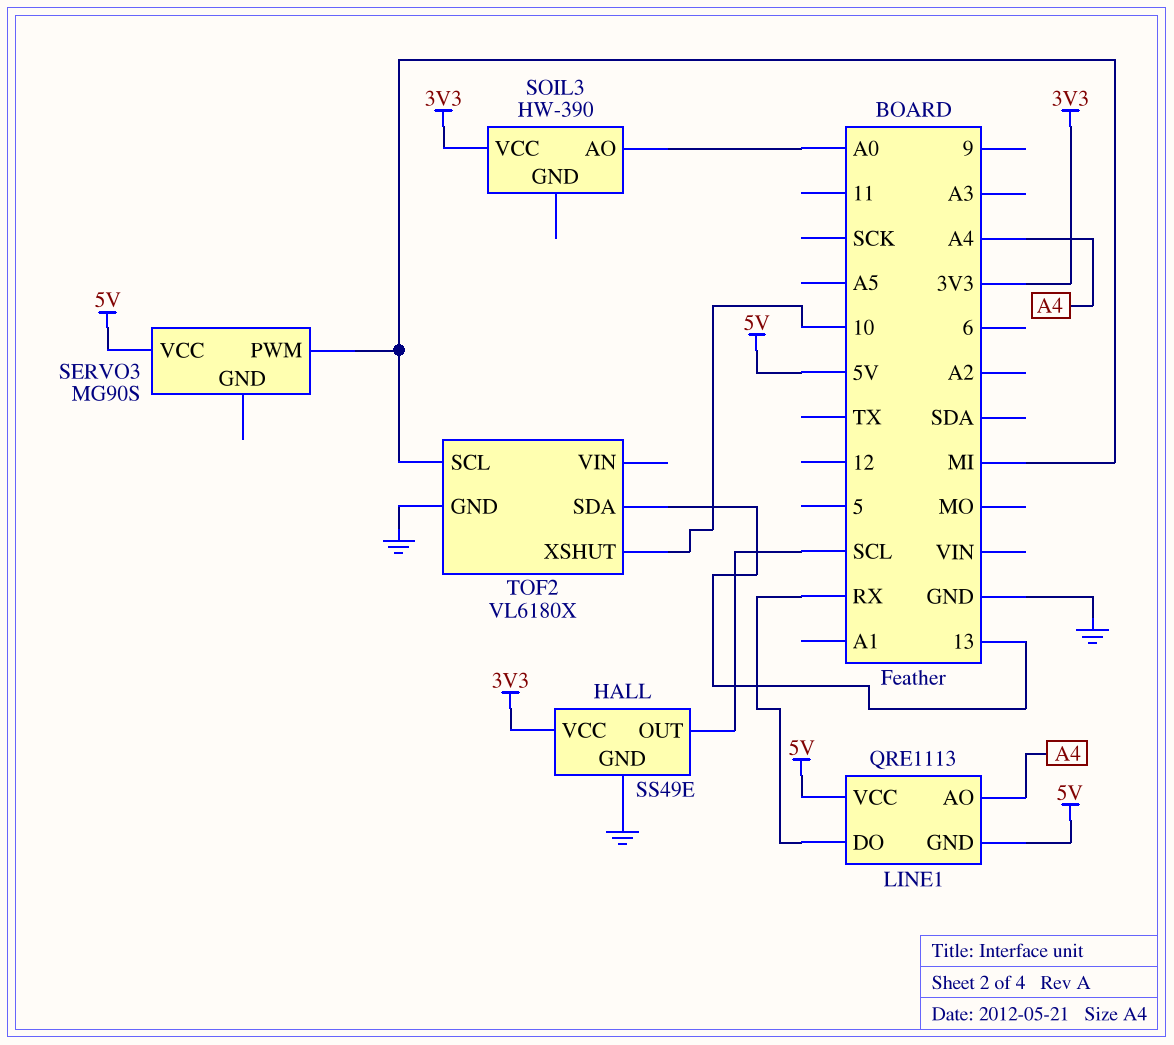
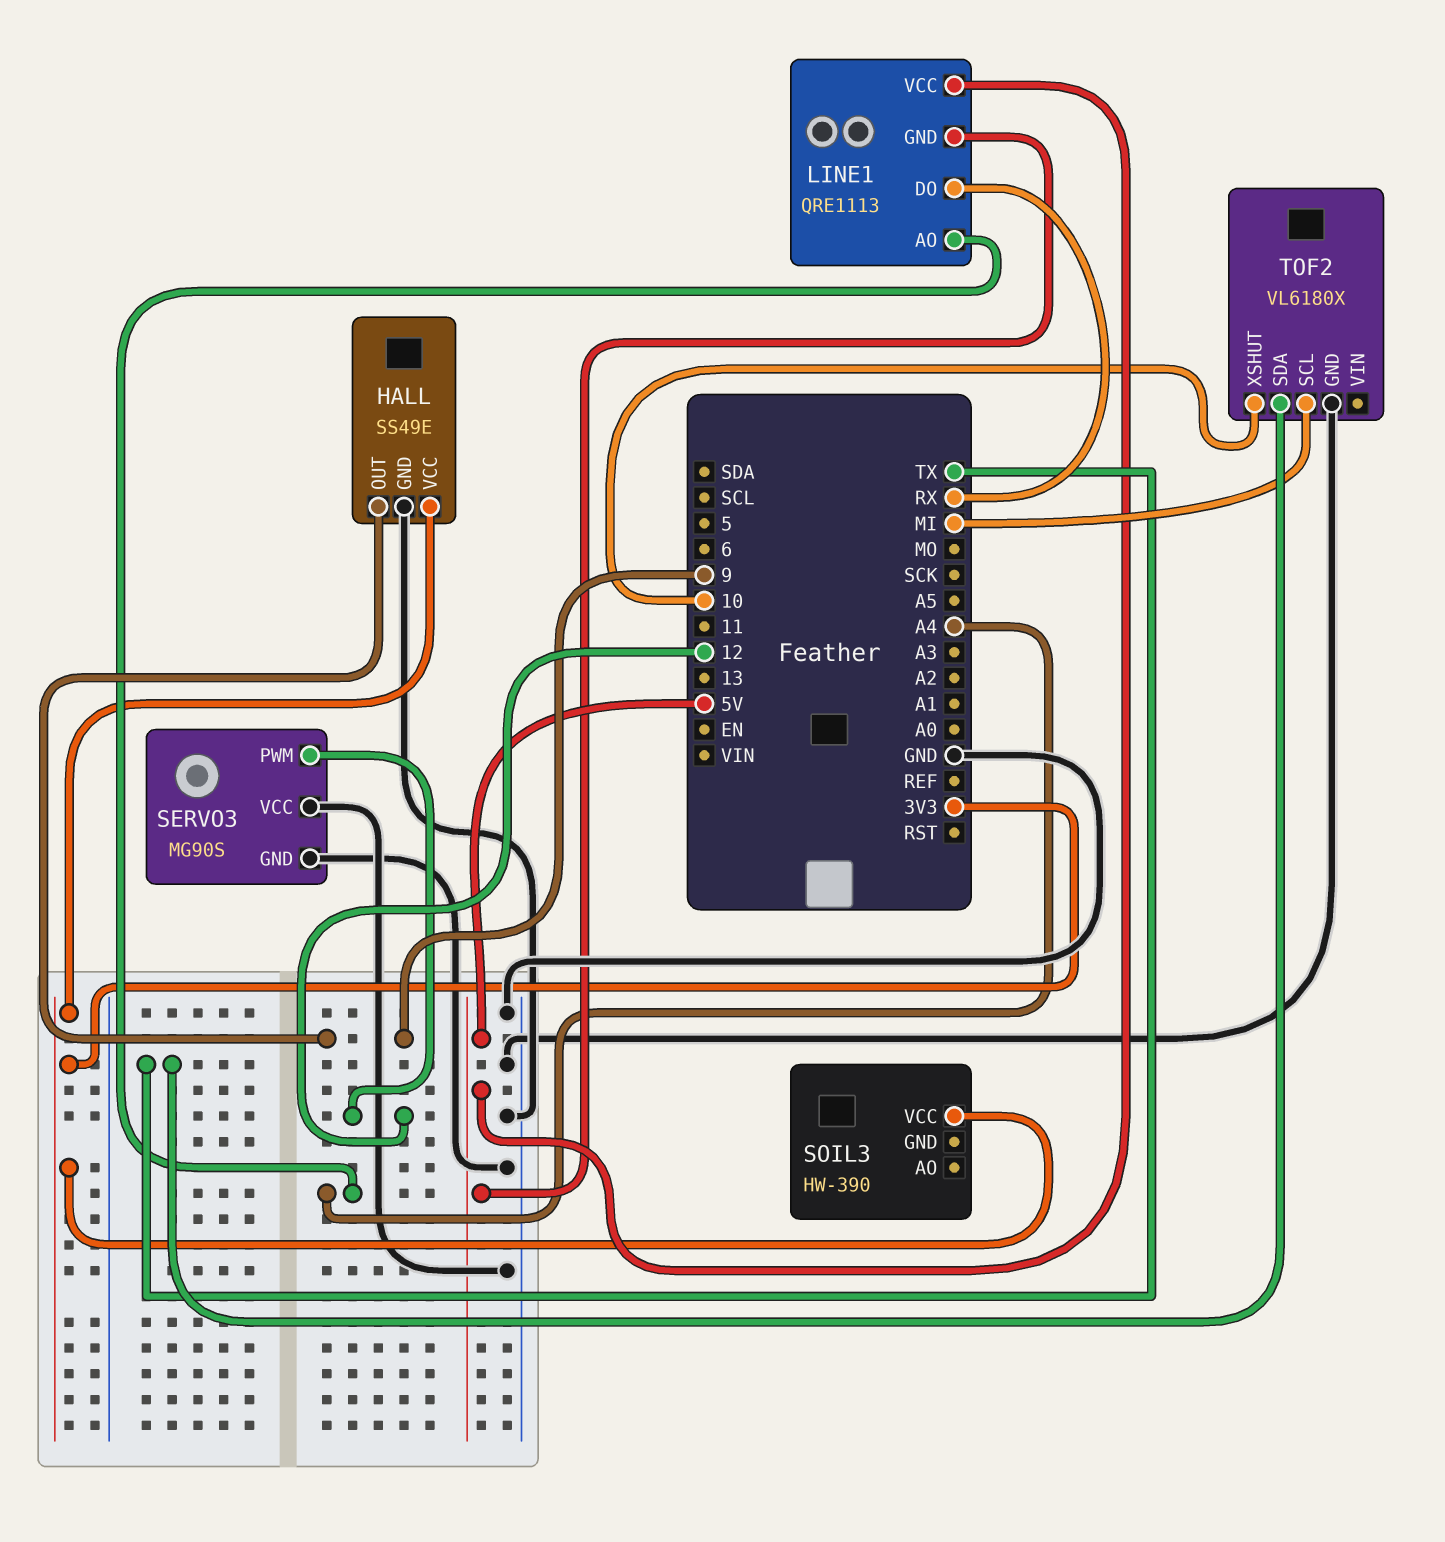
HALL pin OUT: SCL -> 9
SERVO3 pin GND: none -> GND
SERVO3 pin PWM: MI -> 12
SERVO3 pin VCC: 5V -> GND
SOIL3 pin AO: A0 -> none
TOF2 pin SDA: 13 -> TX

